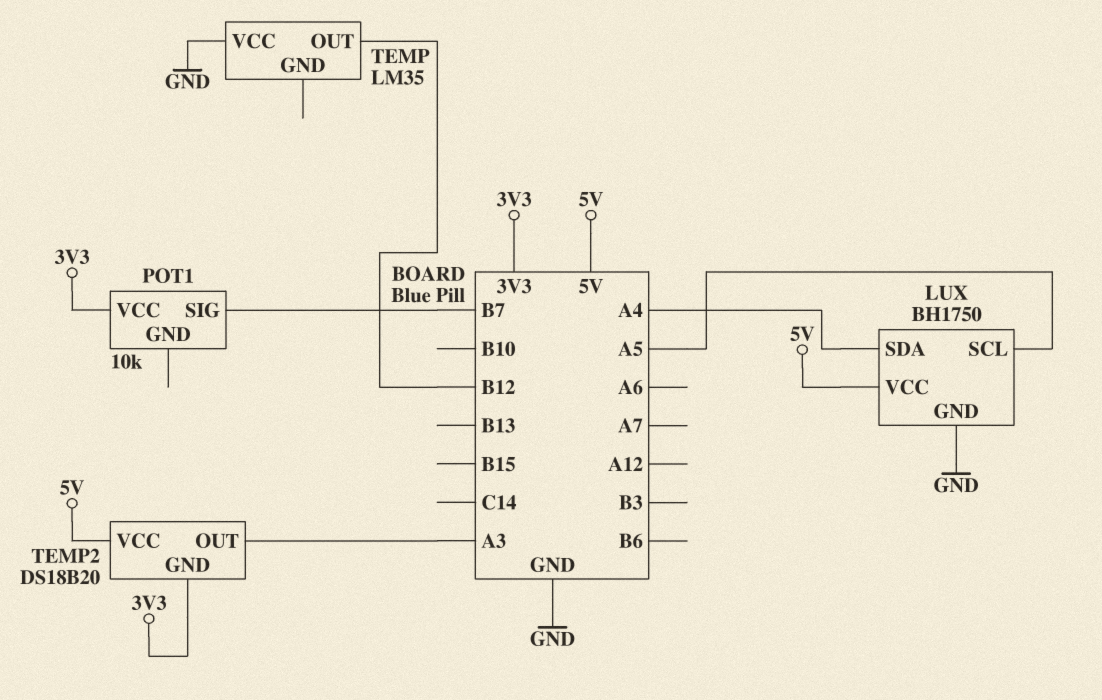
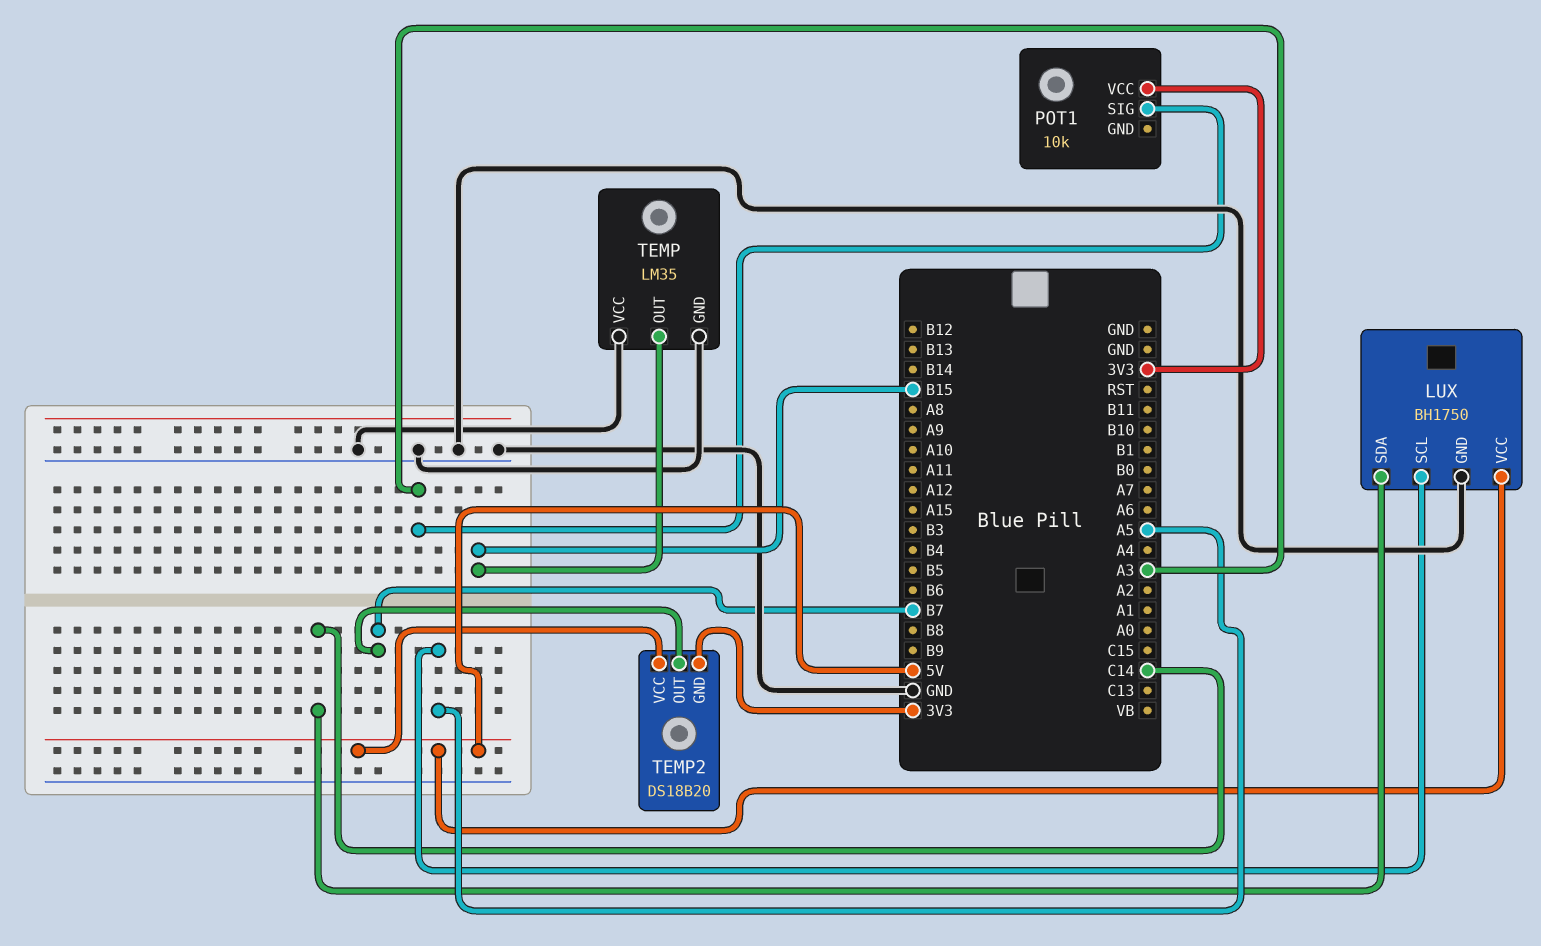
LUX pin SDA: A4 -> C14
POT1 pin SIG: B7 -> A3
TEMP pin GND: none -> GND
TEMP pin OUT: B12 -> B15
TEMP2 pin OUT: A3 -> B7

